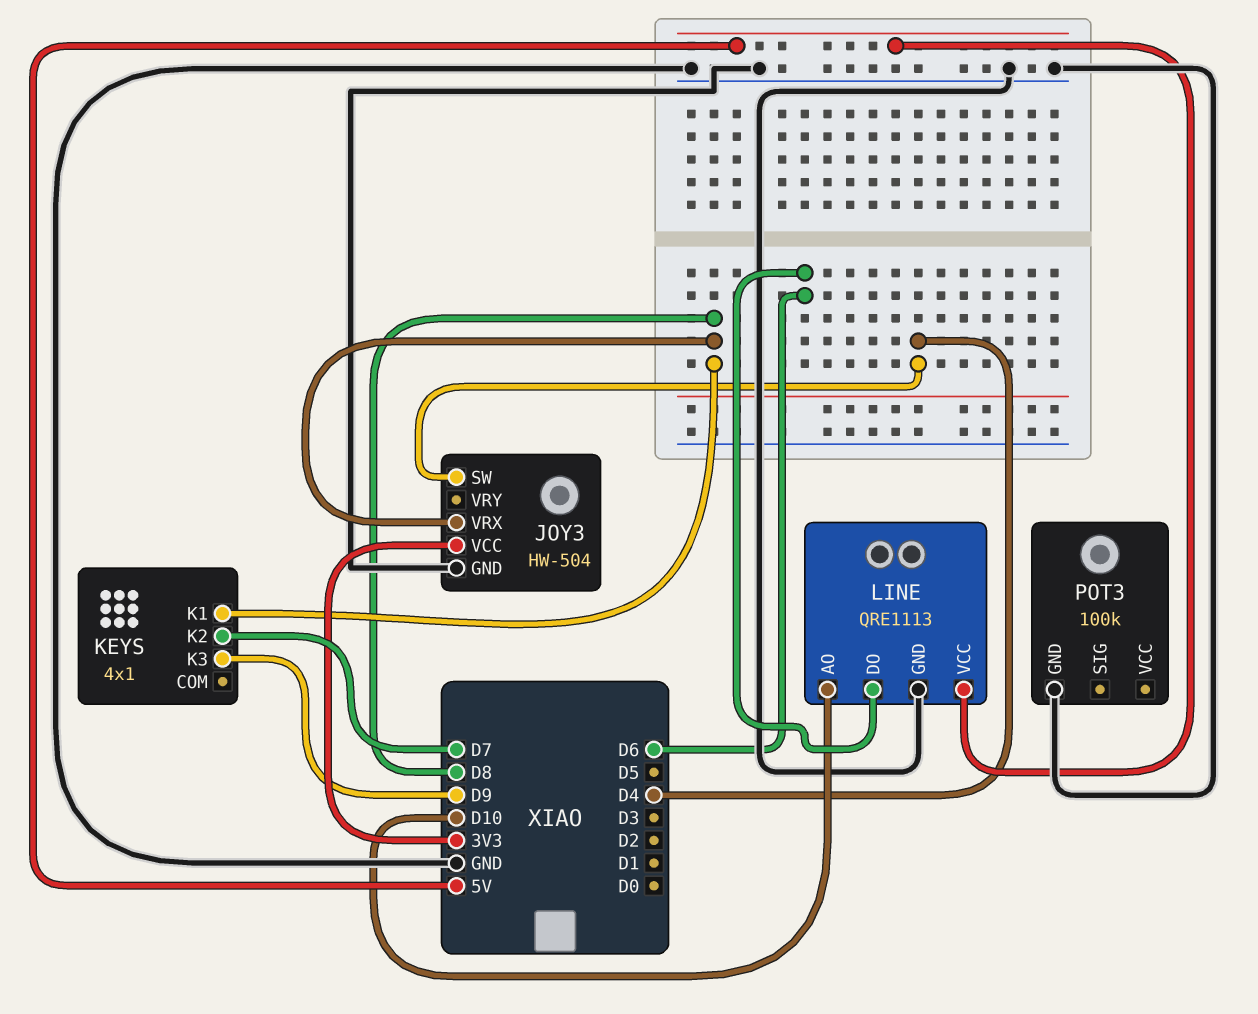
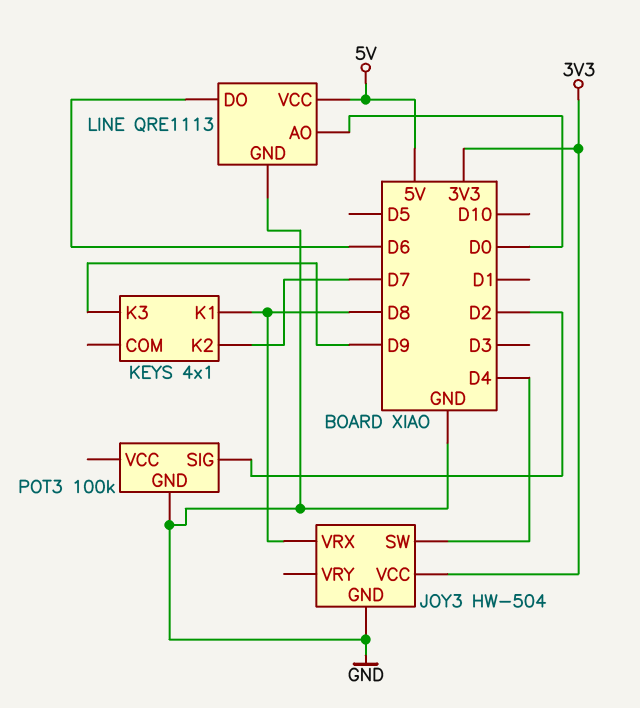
LINE pin AO: D10 -> D0
POT3 pin SIG: none -> D2

